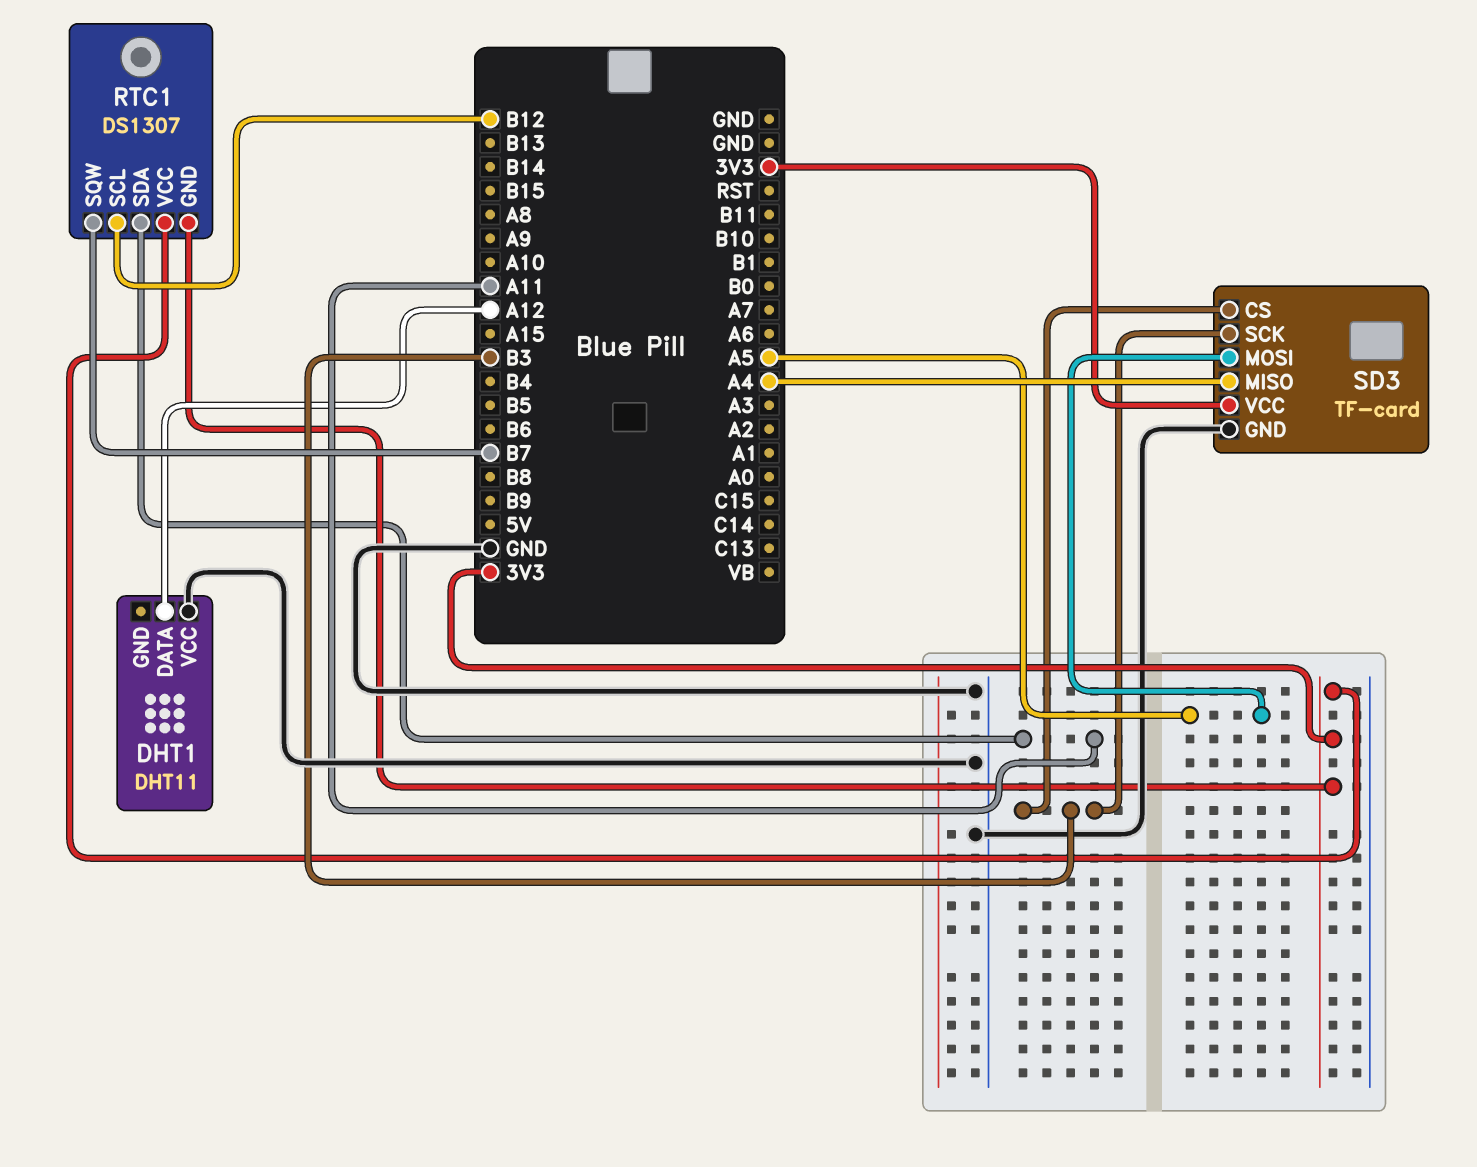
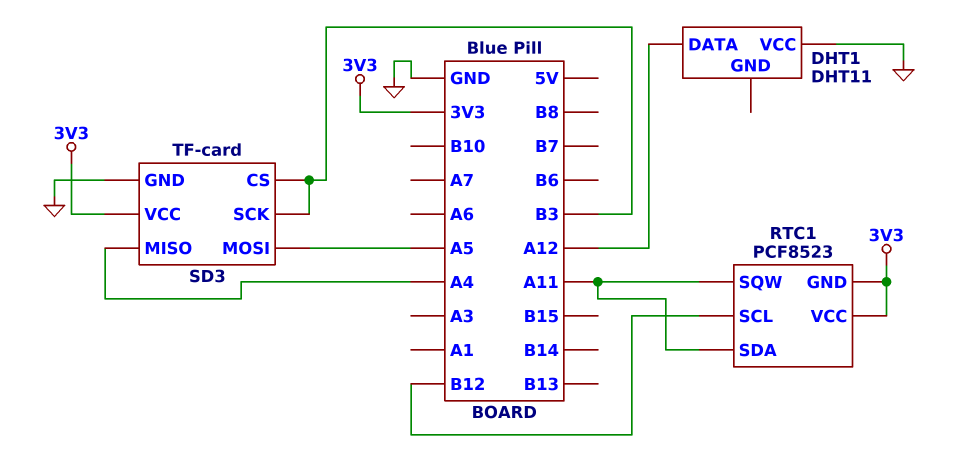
RTC1: DS1307 -> PCF8523
RTC1 pin SQW: B7 -> A11

